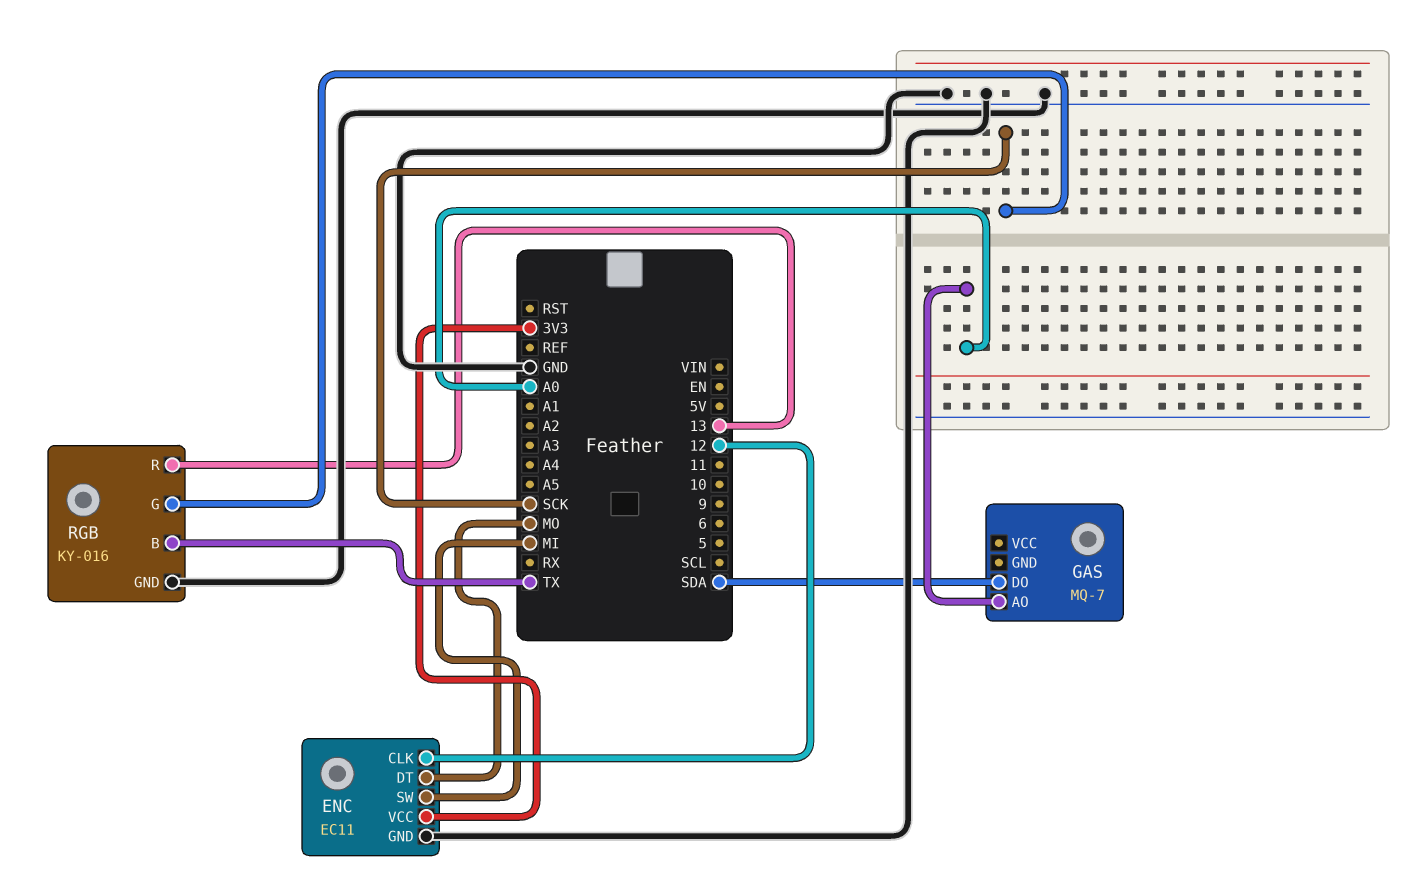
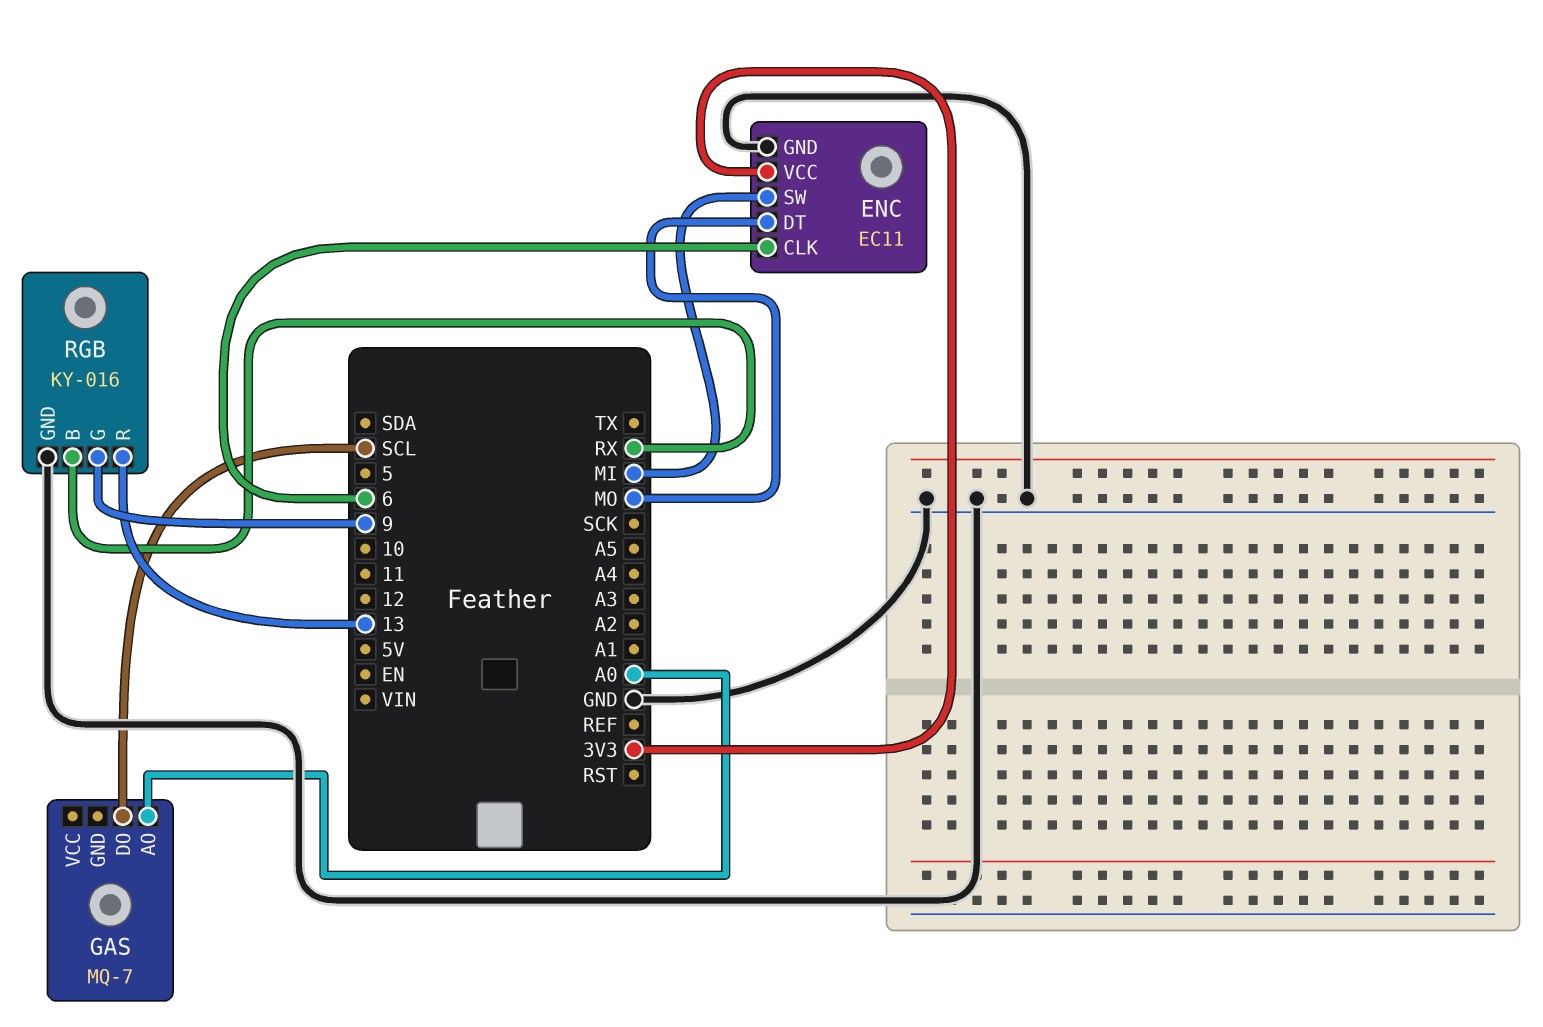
ENC pin CLK: 12 -> 6
GAS pin DO: SDA -> SCL
RGB pin B: TX -> RX
RGB pin G: SCK -> 9

